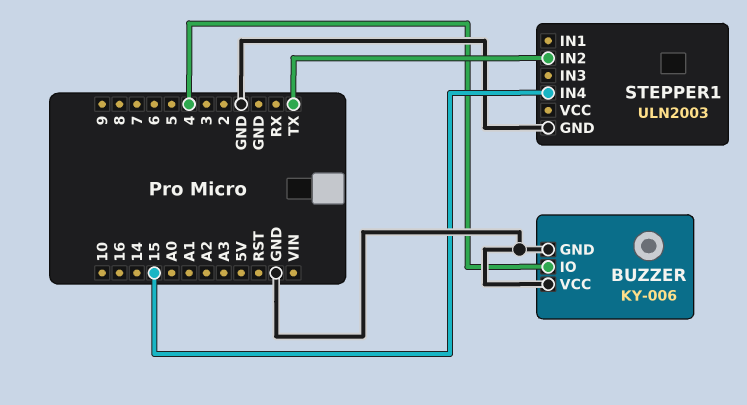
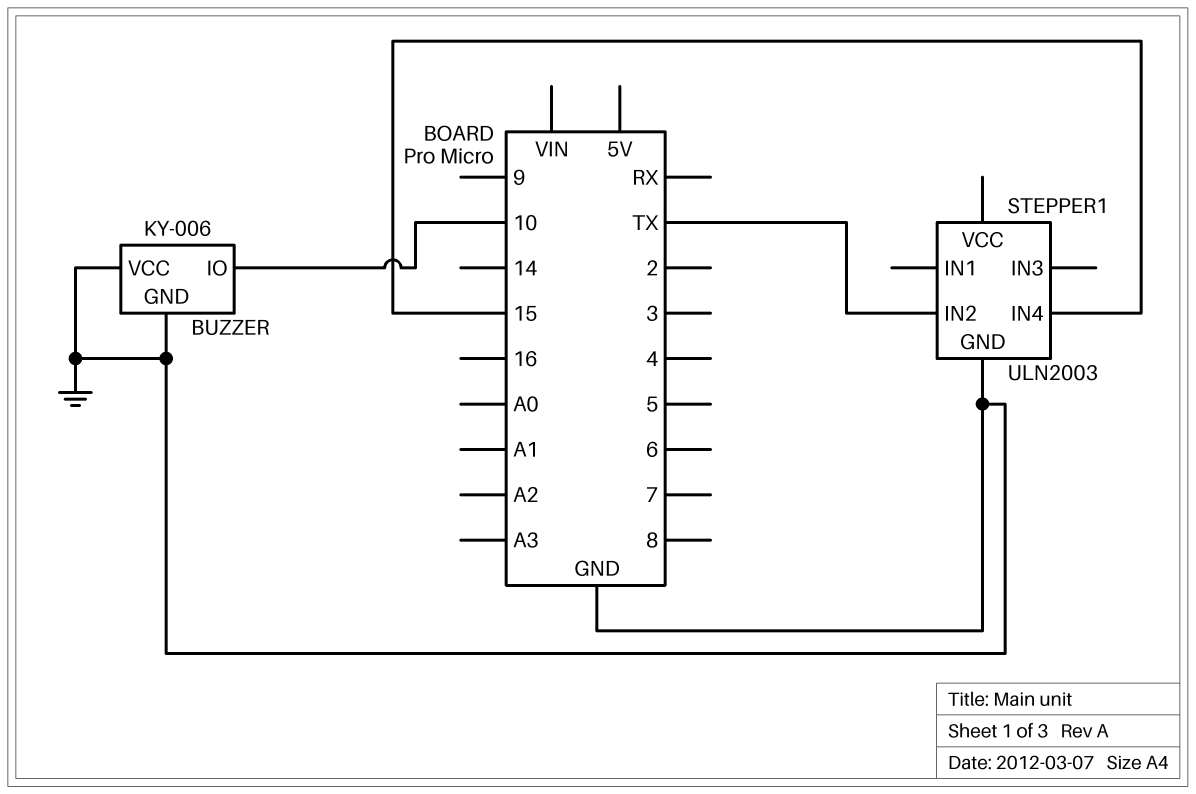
BUZZER pin IO: 4 -> 10

